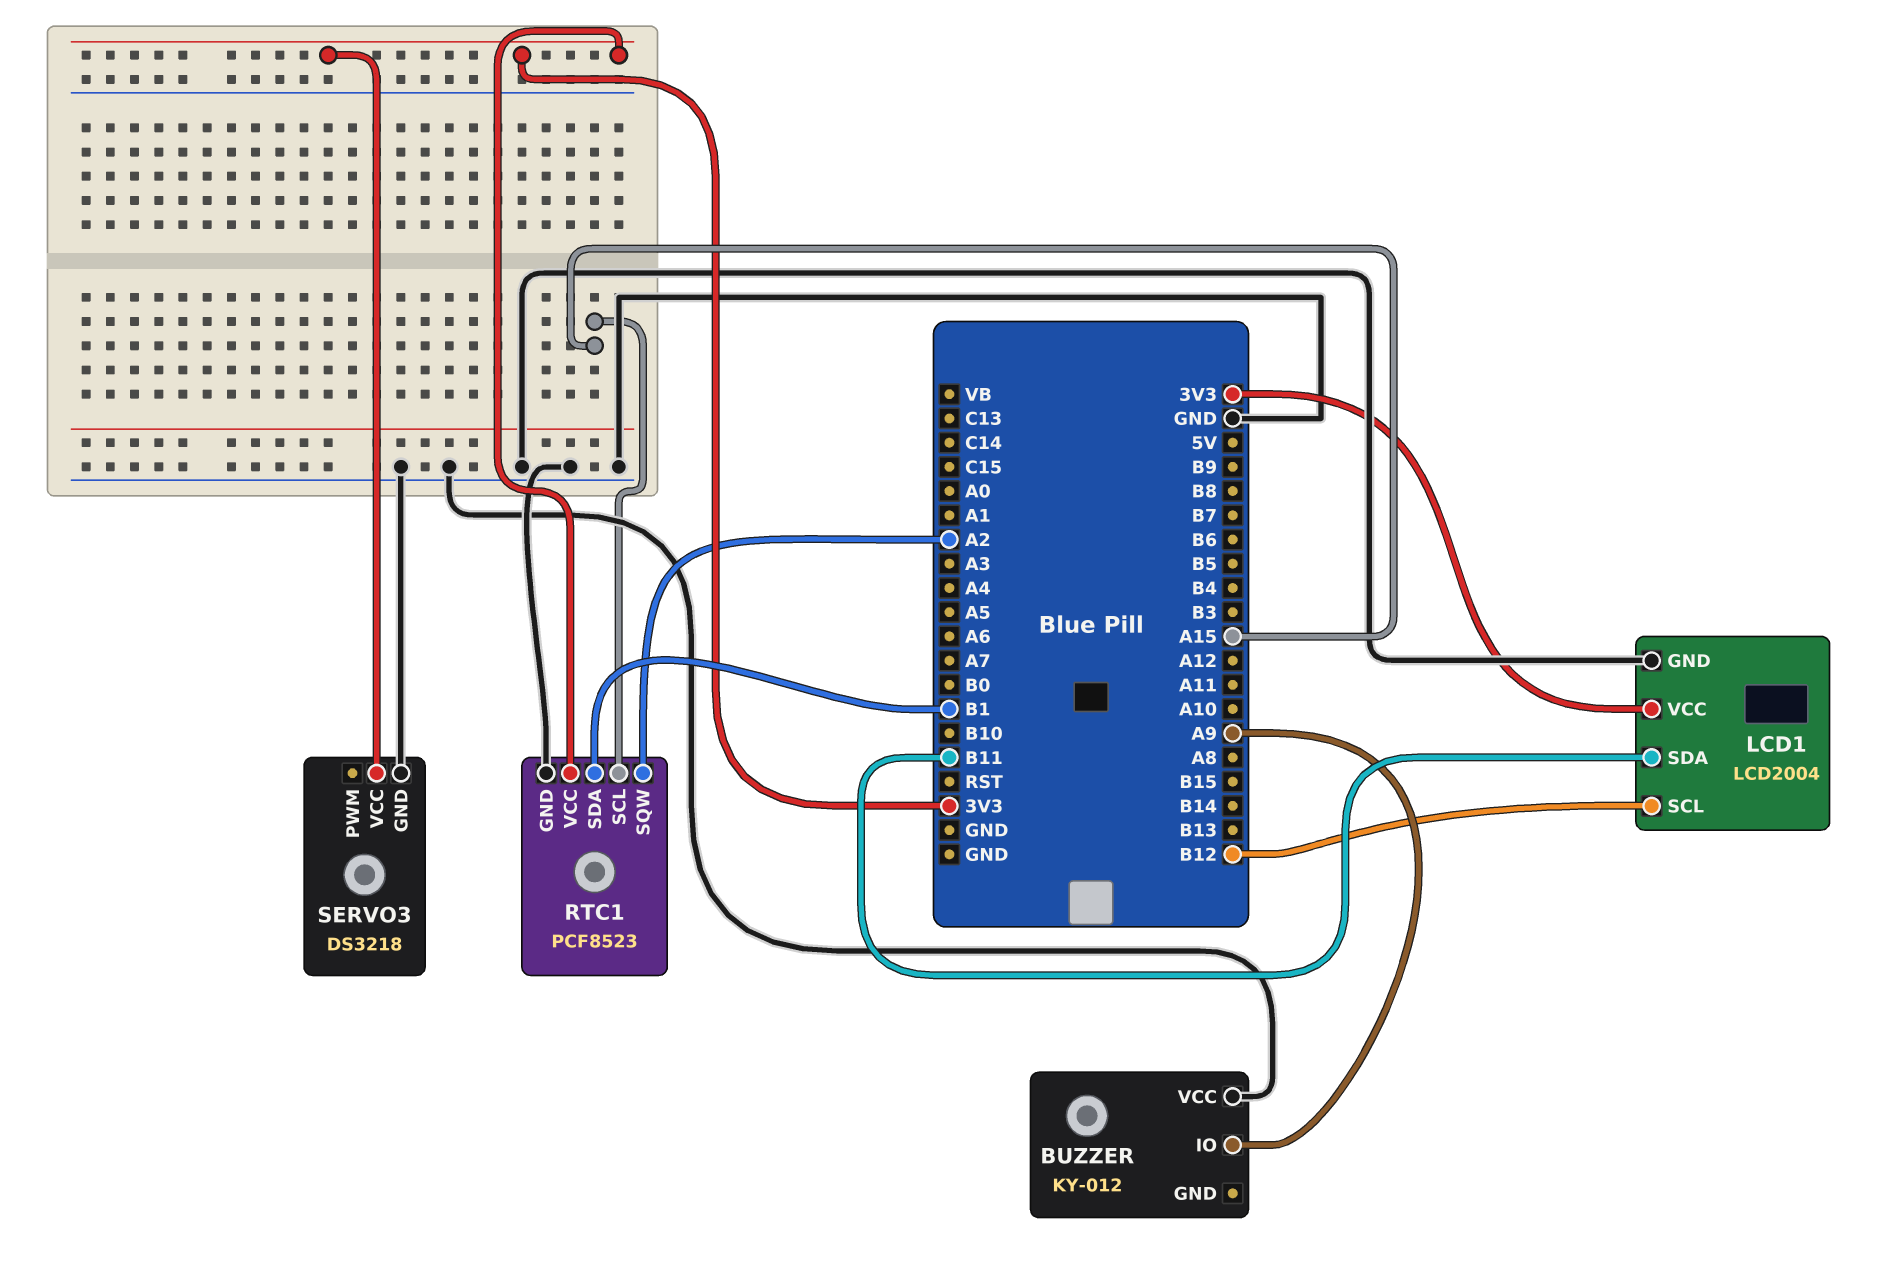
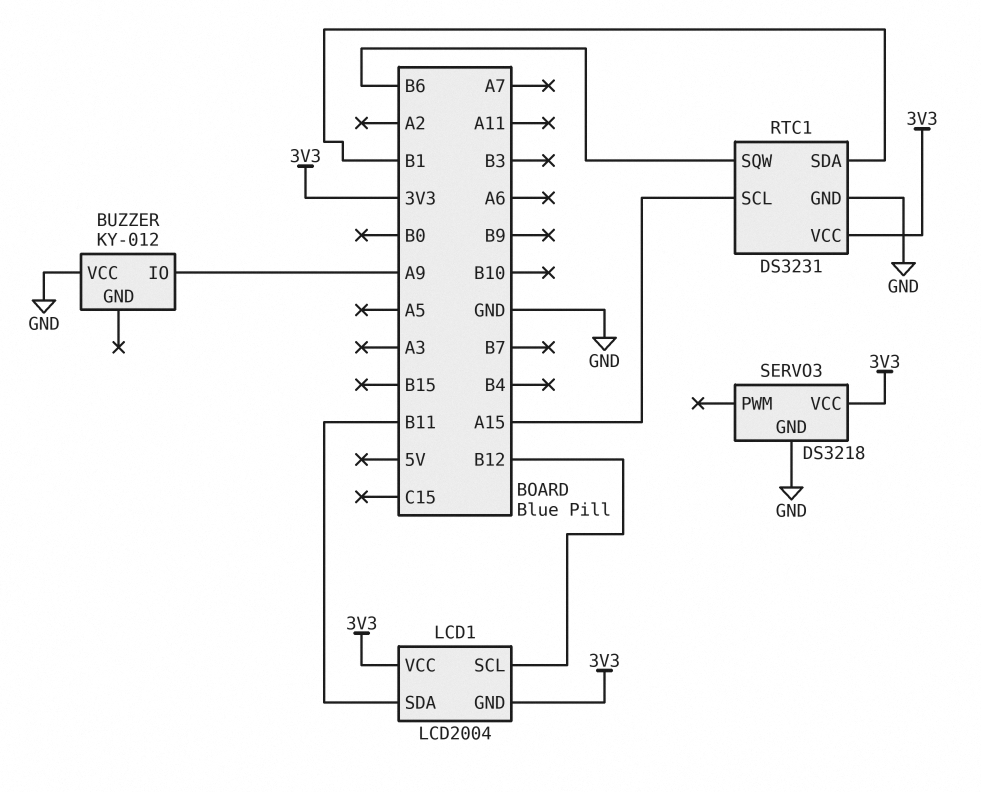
LCD1 pin GND: GND -> 3V3
RTC1: PCF8523 -> DS3231
RTC1 pin SQW: A2 -> B6

